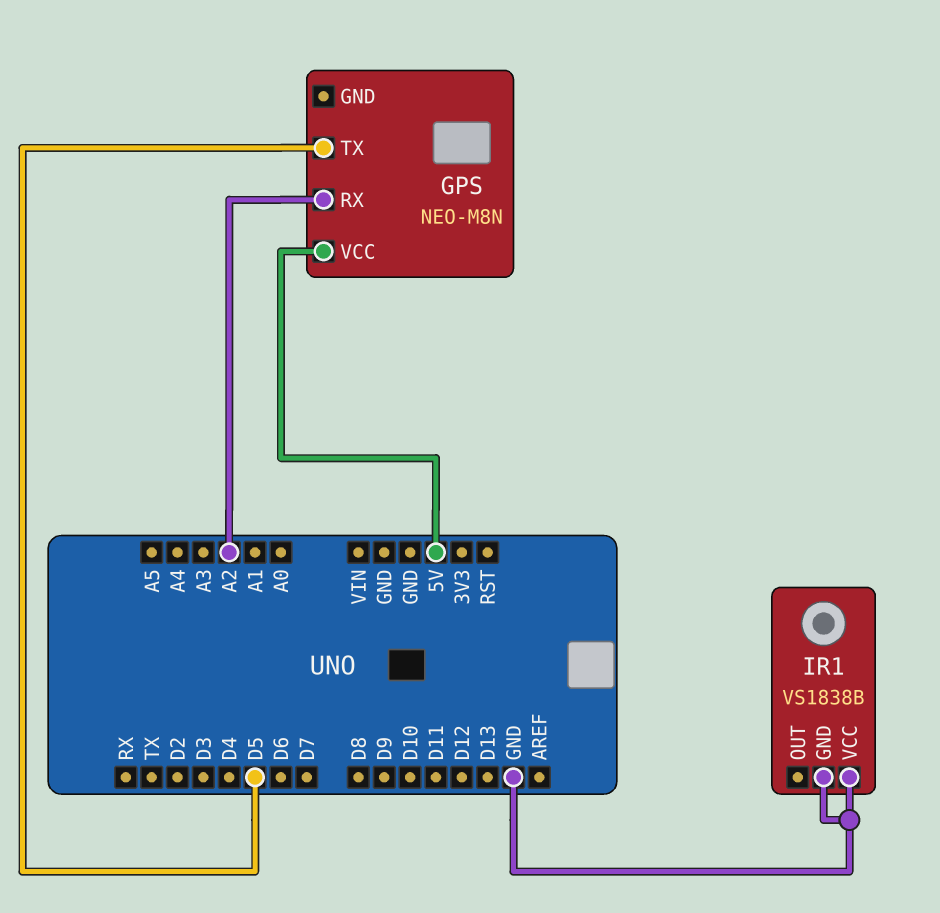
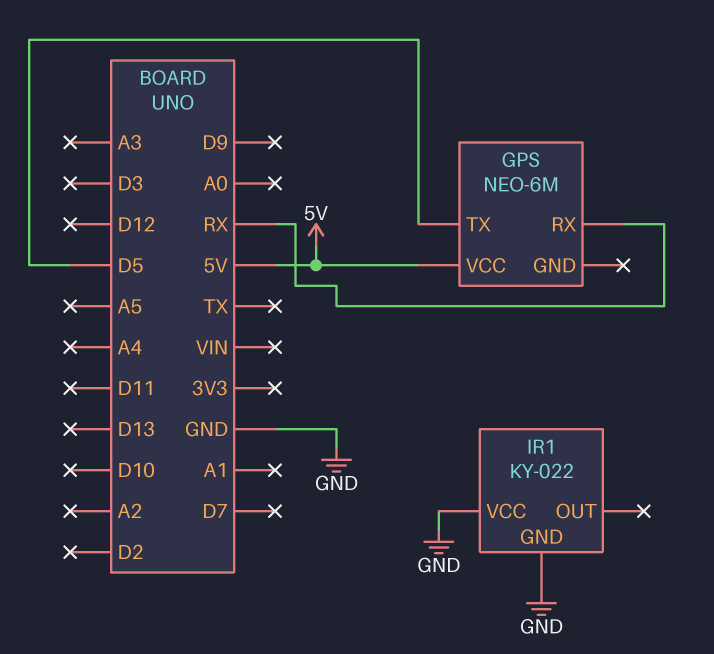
GPS: NEO-M8N -> NEO-6M
GPS pin RX: A2 -> RX
IR1: VS1838B -> KY-022

